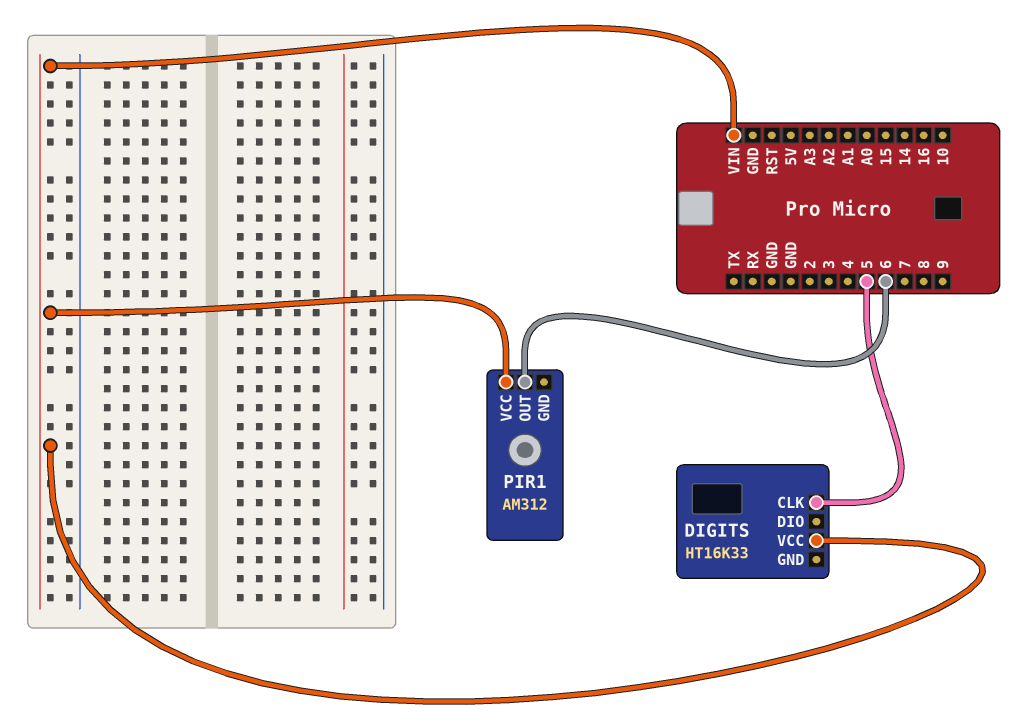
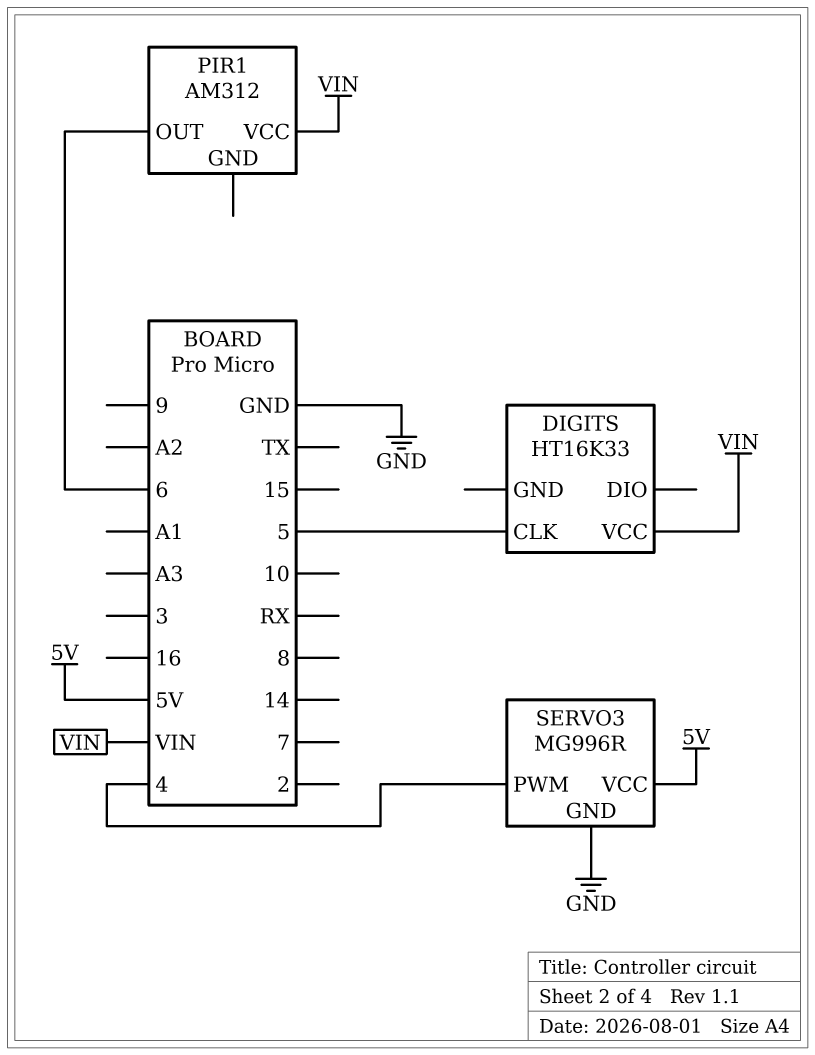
SERVO3: none -> MG996R
SERVO3 pin GND: none -> GND
SERVO3 pin PWM: none -> 4
SERVO3 pin VCC: none -> 5V

